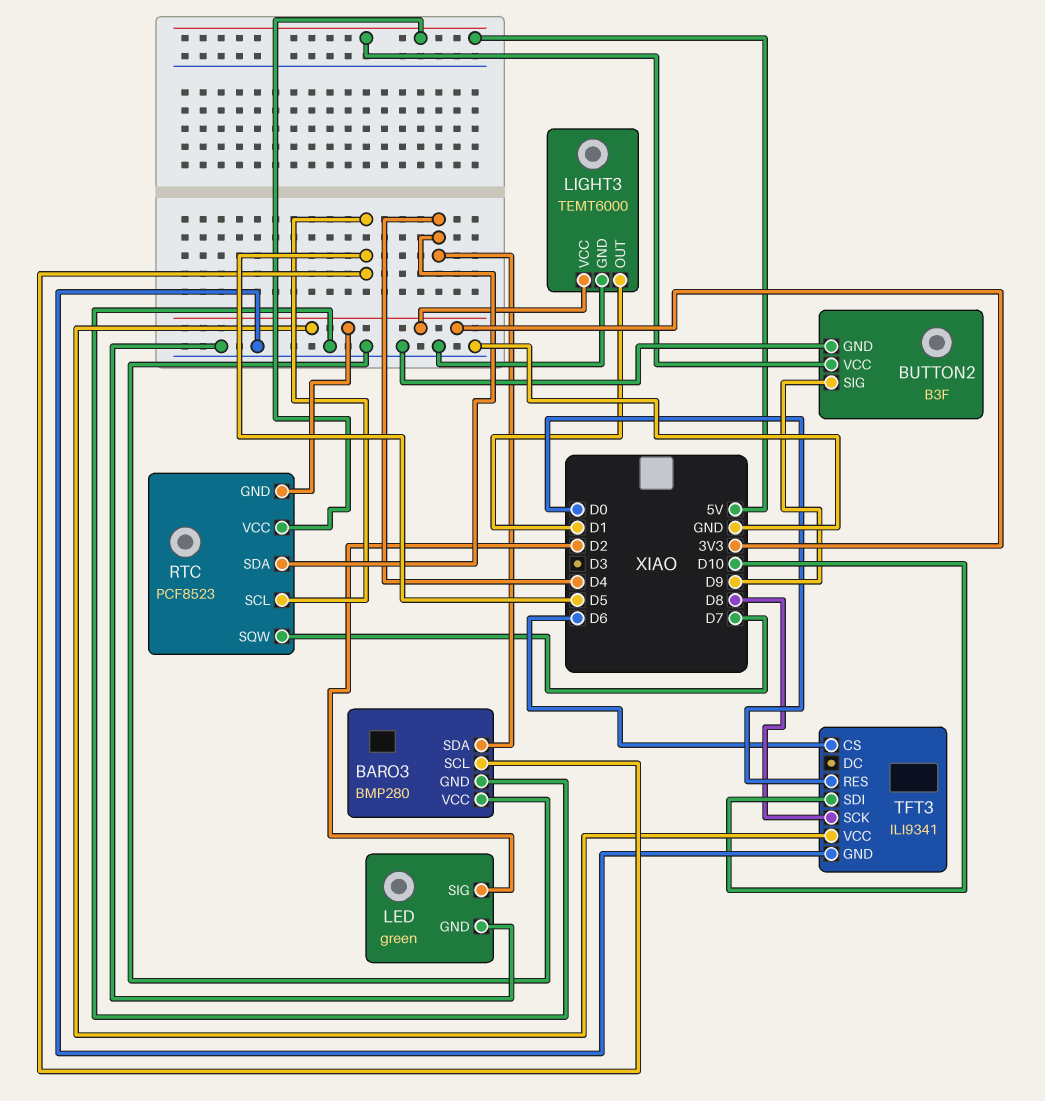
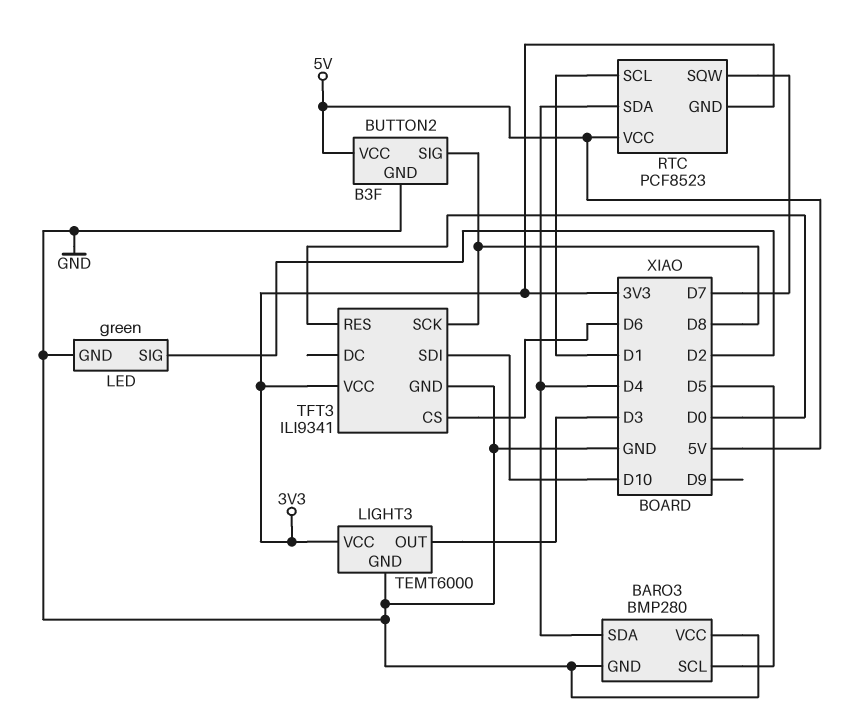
BUTTON2 pin SIG: D9 -> D8
LIGHT3 pin OUT: D1 -> D3
RTC pin SCL: D5 -> D1

